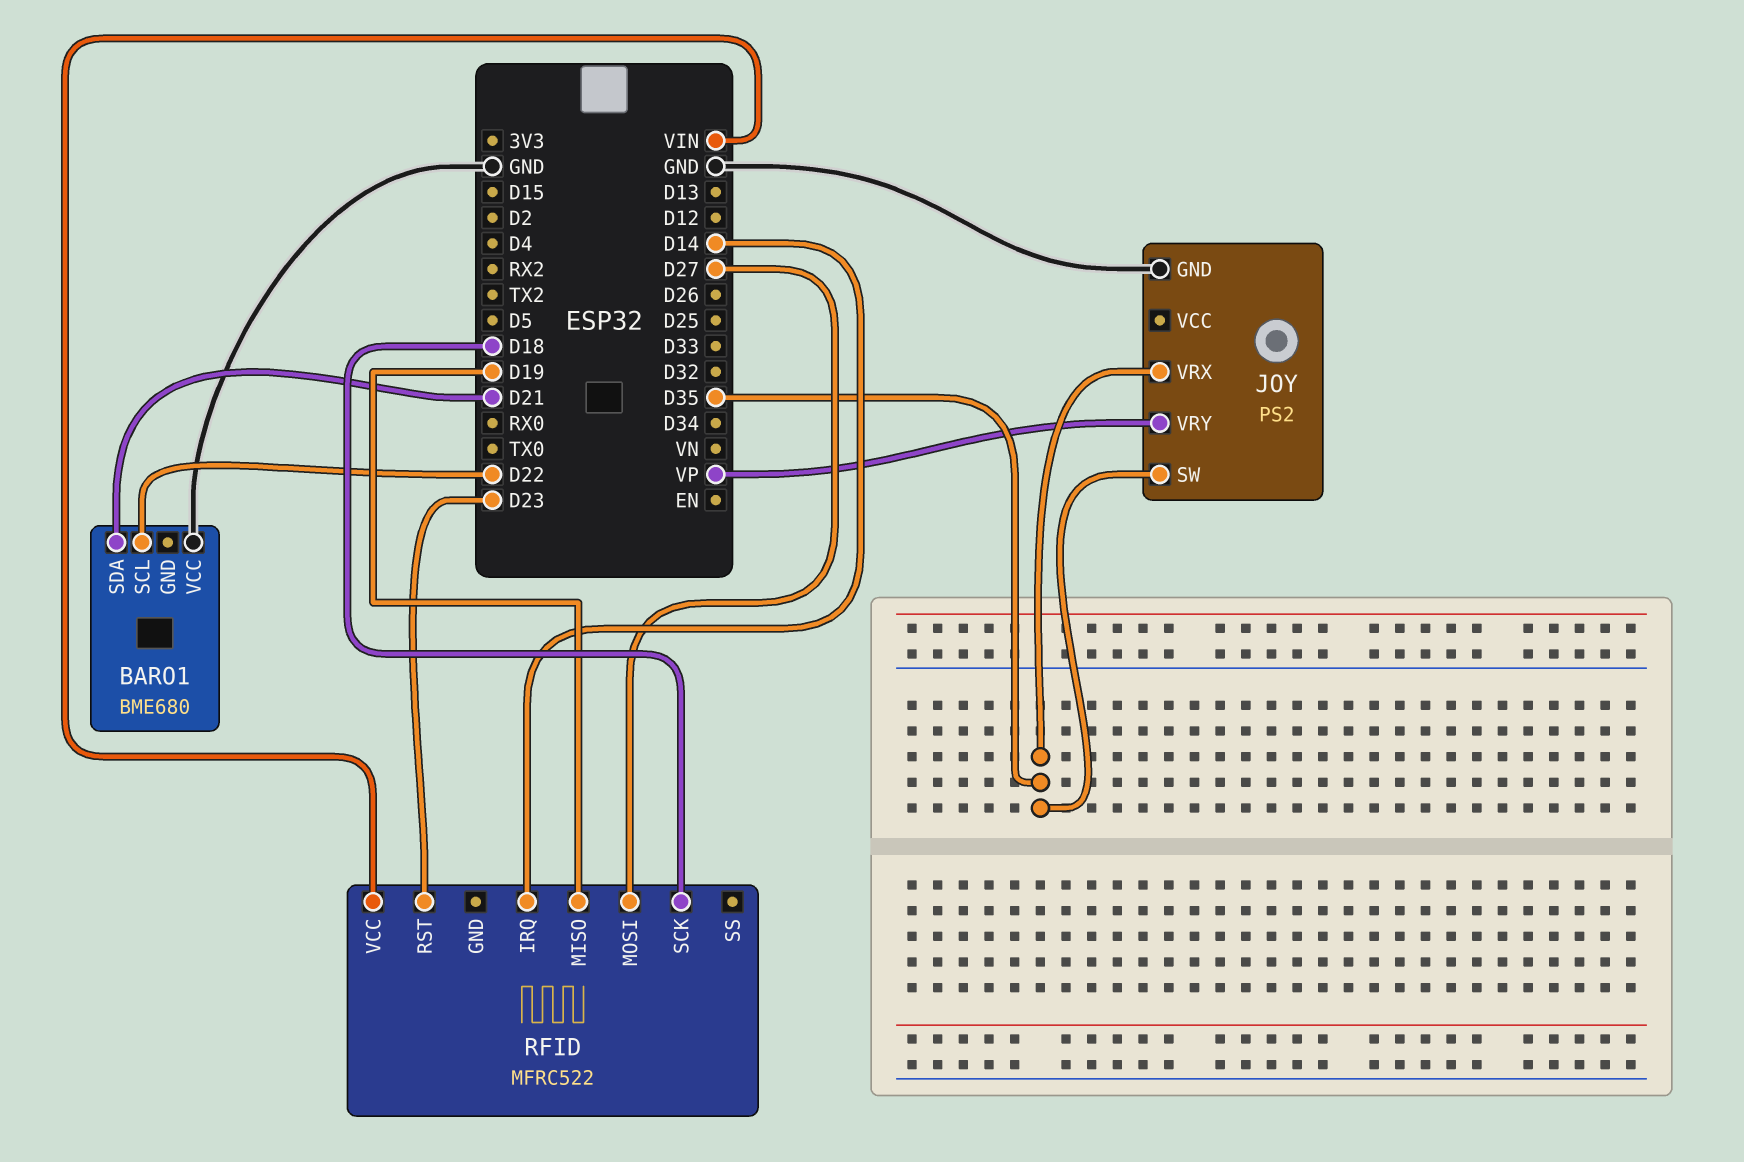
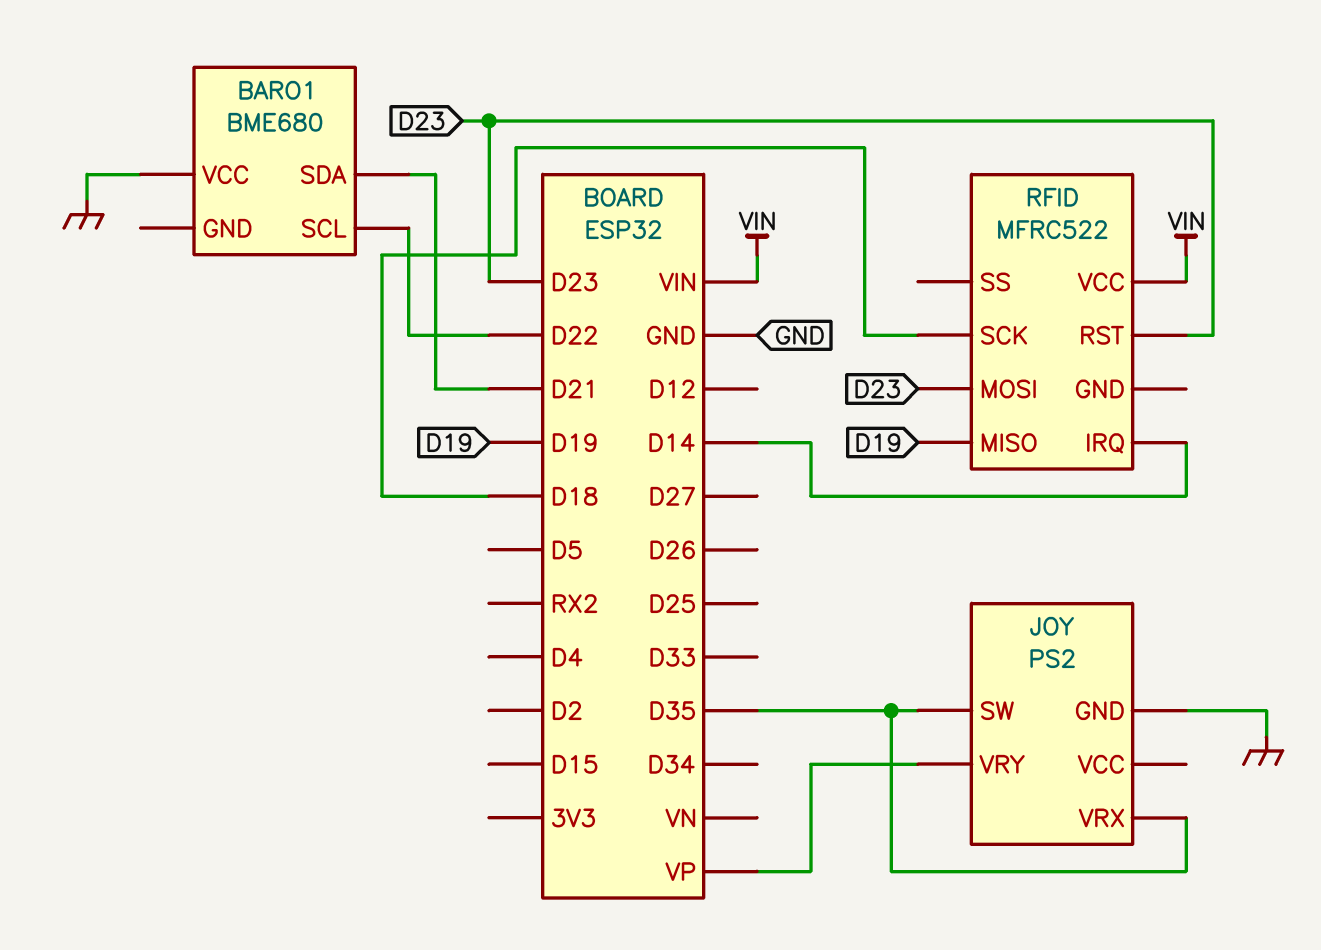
RFID pin MOSI: D27 -> D23

